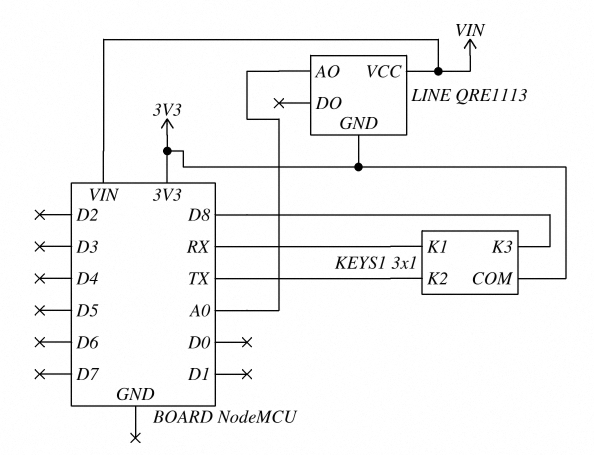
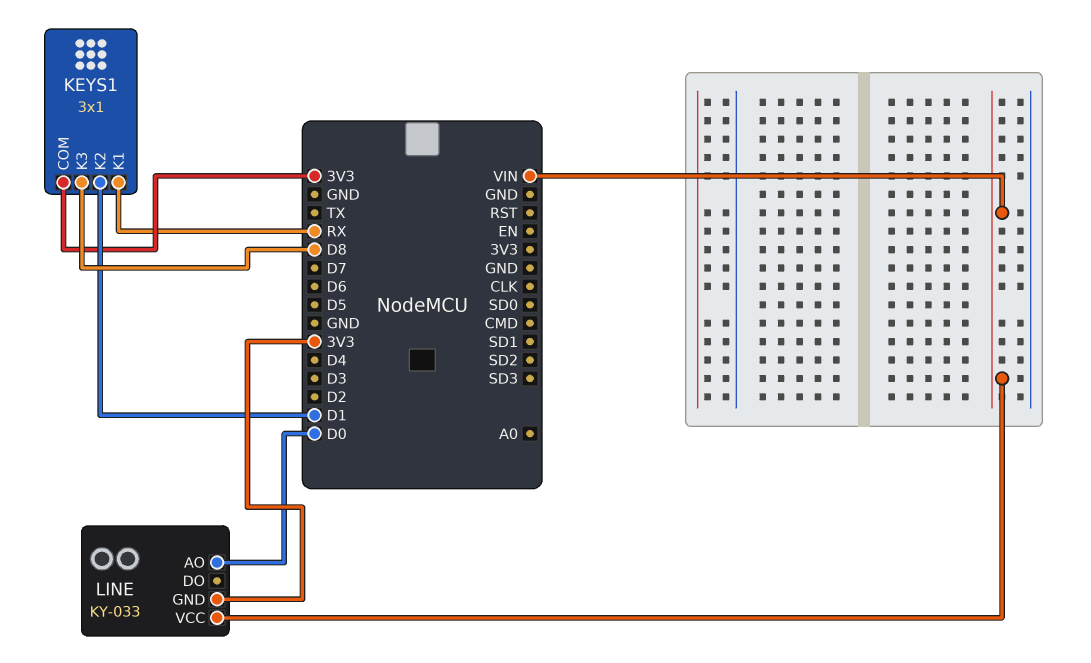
KEYS1 pin K2: TX -> D1
LINE: QRE1113 -> KY-033
LINE pin AO: A0 -> D0

